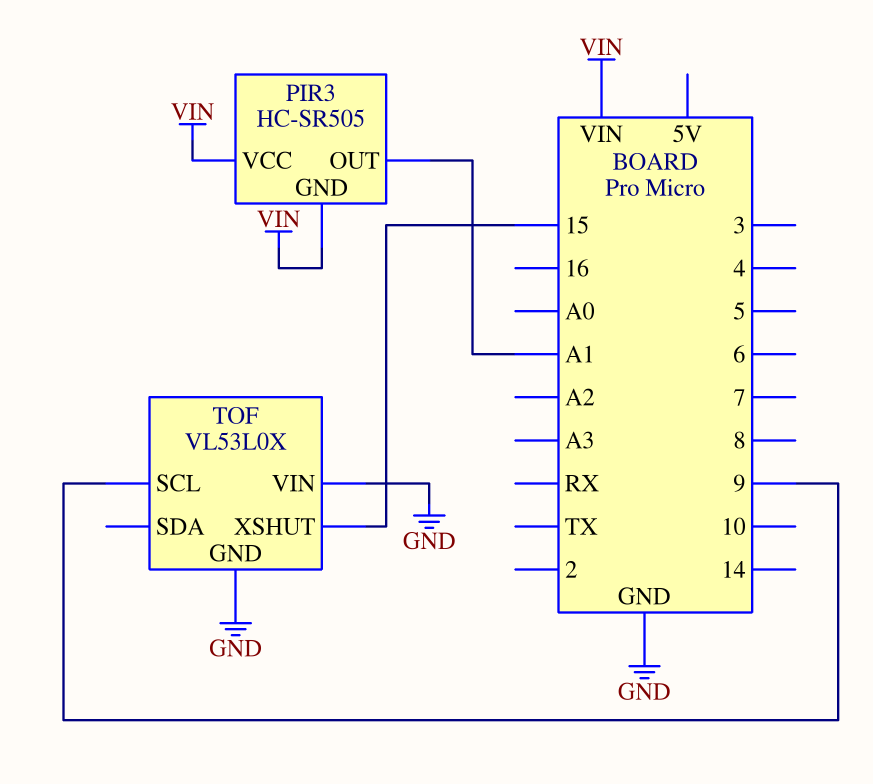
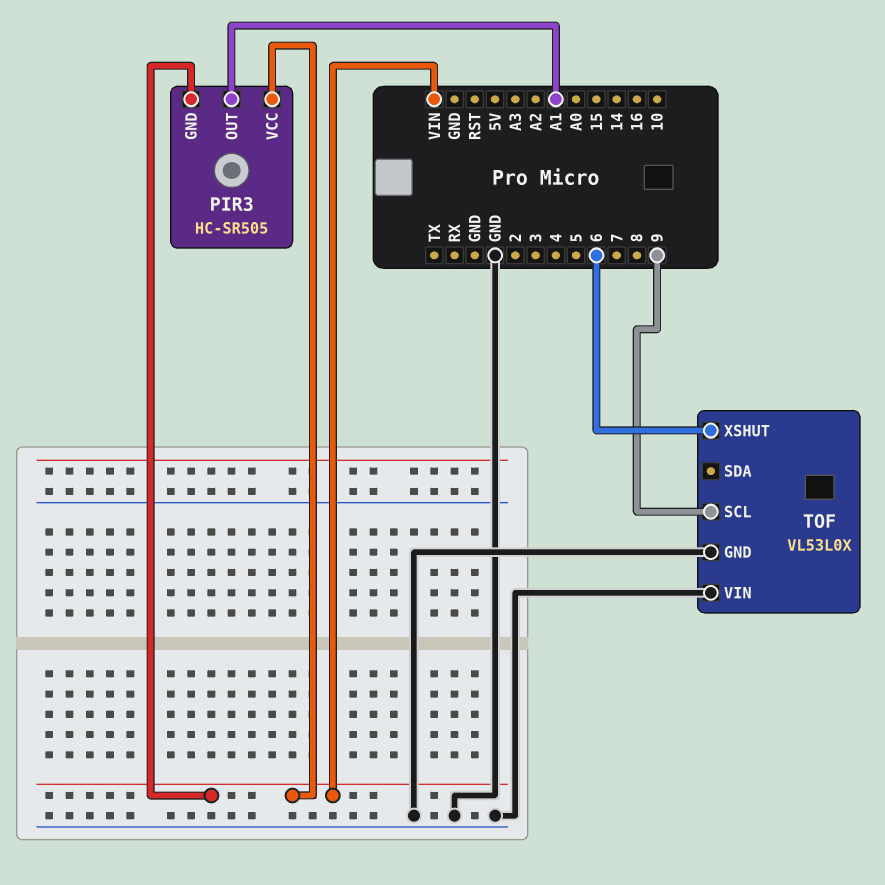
TOF pin XSHUT: 15 -> 6

